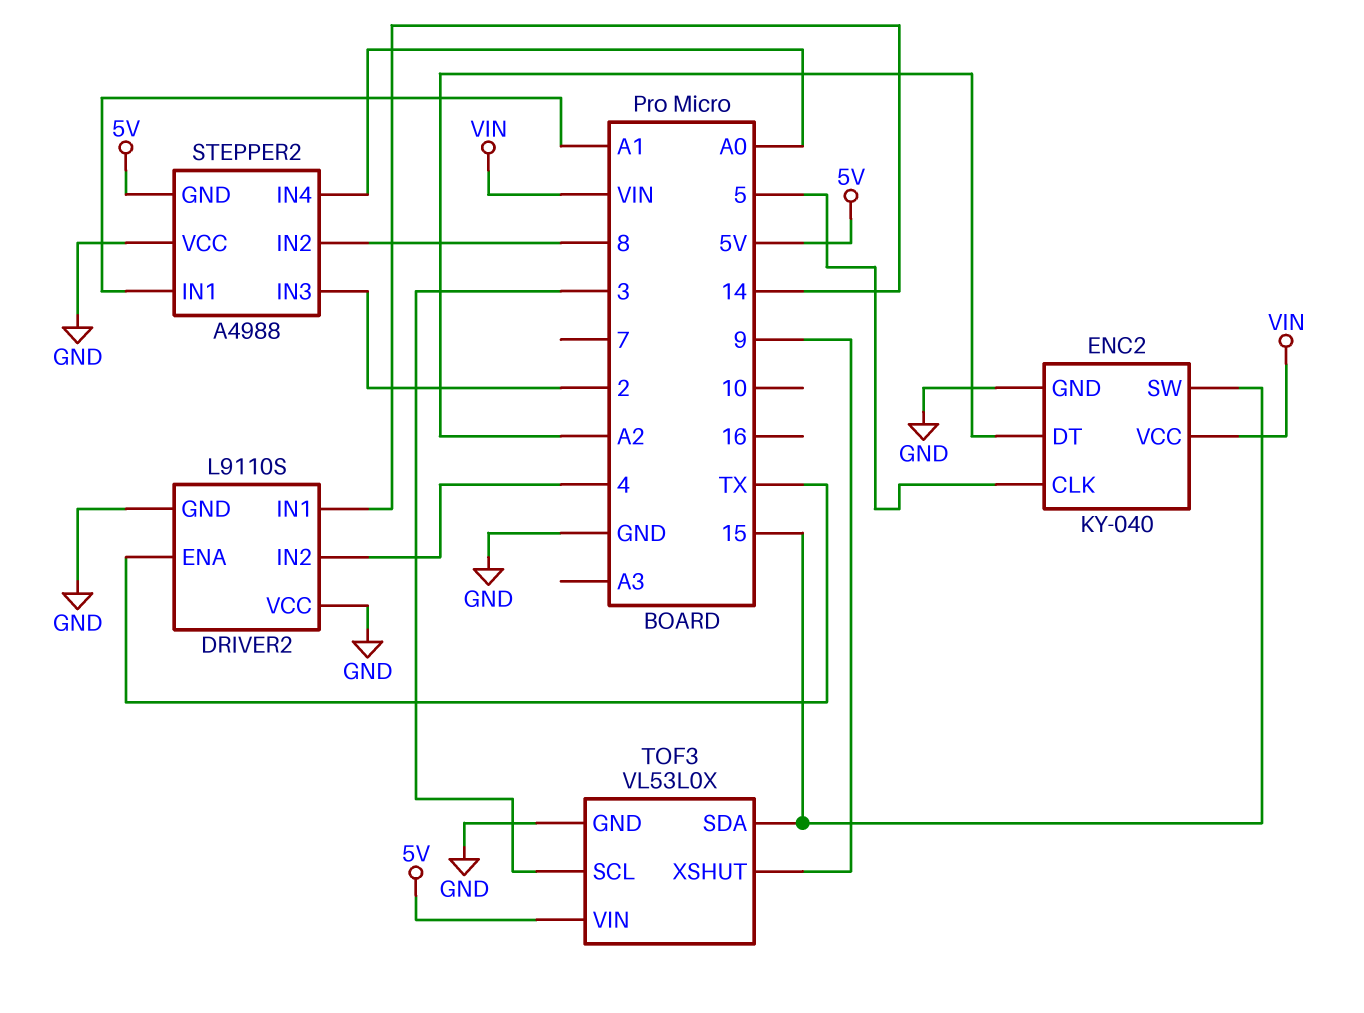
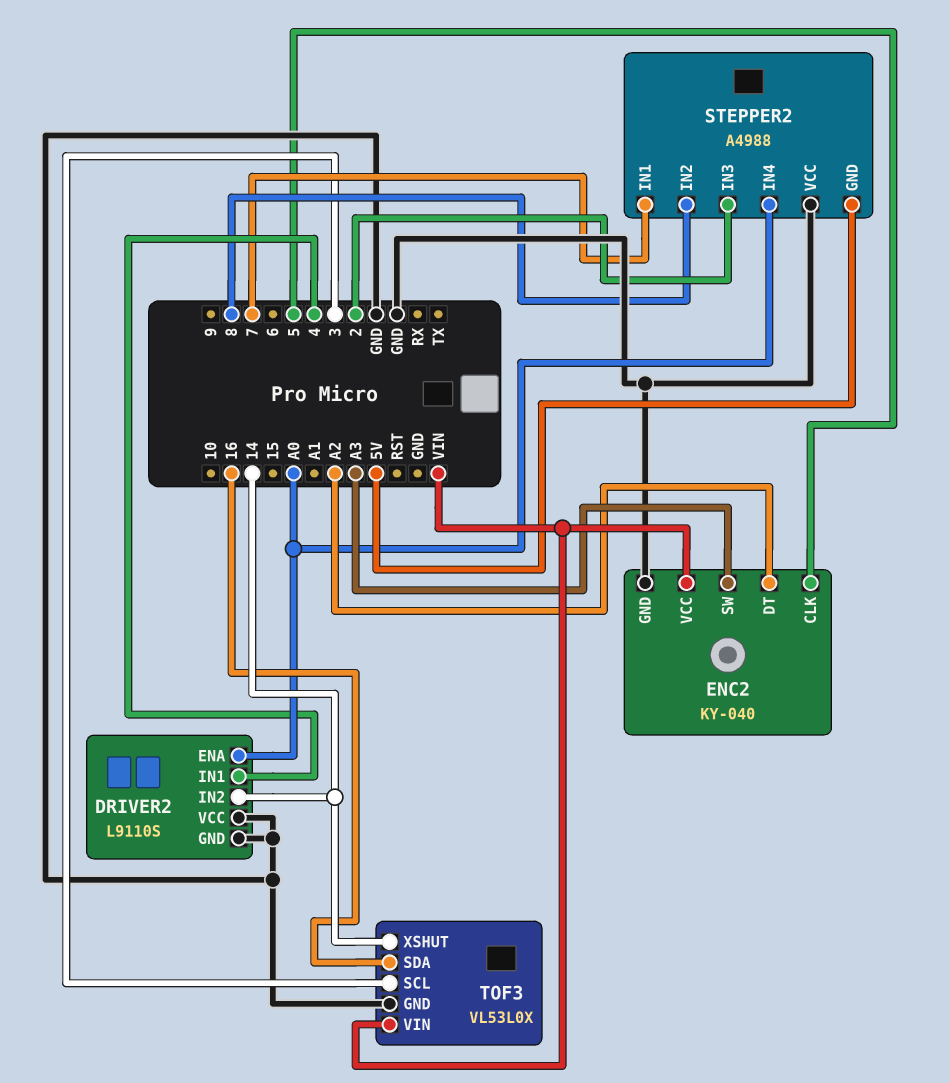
DRIVER2 pin ENA: TX -> A0
DRIVER2 pin IN1: 14 -> 4
DRIVER2 pin IN2: 4 -> 14
ENC2 pin SW: 15 -> A3
STEPPER2 pin IN1: A1 -> 7
TOF3 pin SDA: 15 -> 16
TOF3 pin VIN: 5V -> VIN
TOF3 pin XSHUT: 9 -> 14

